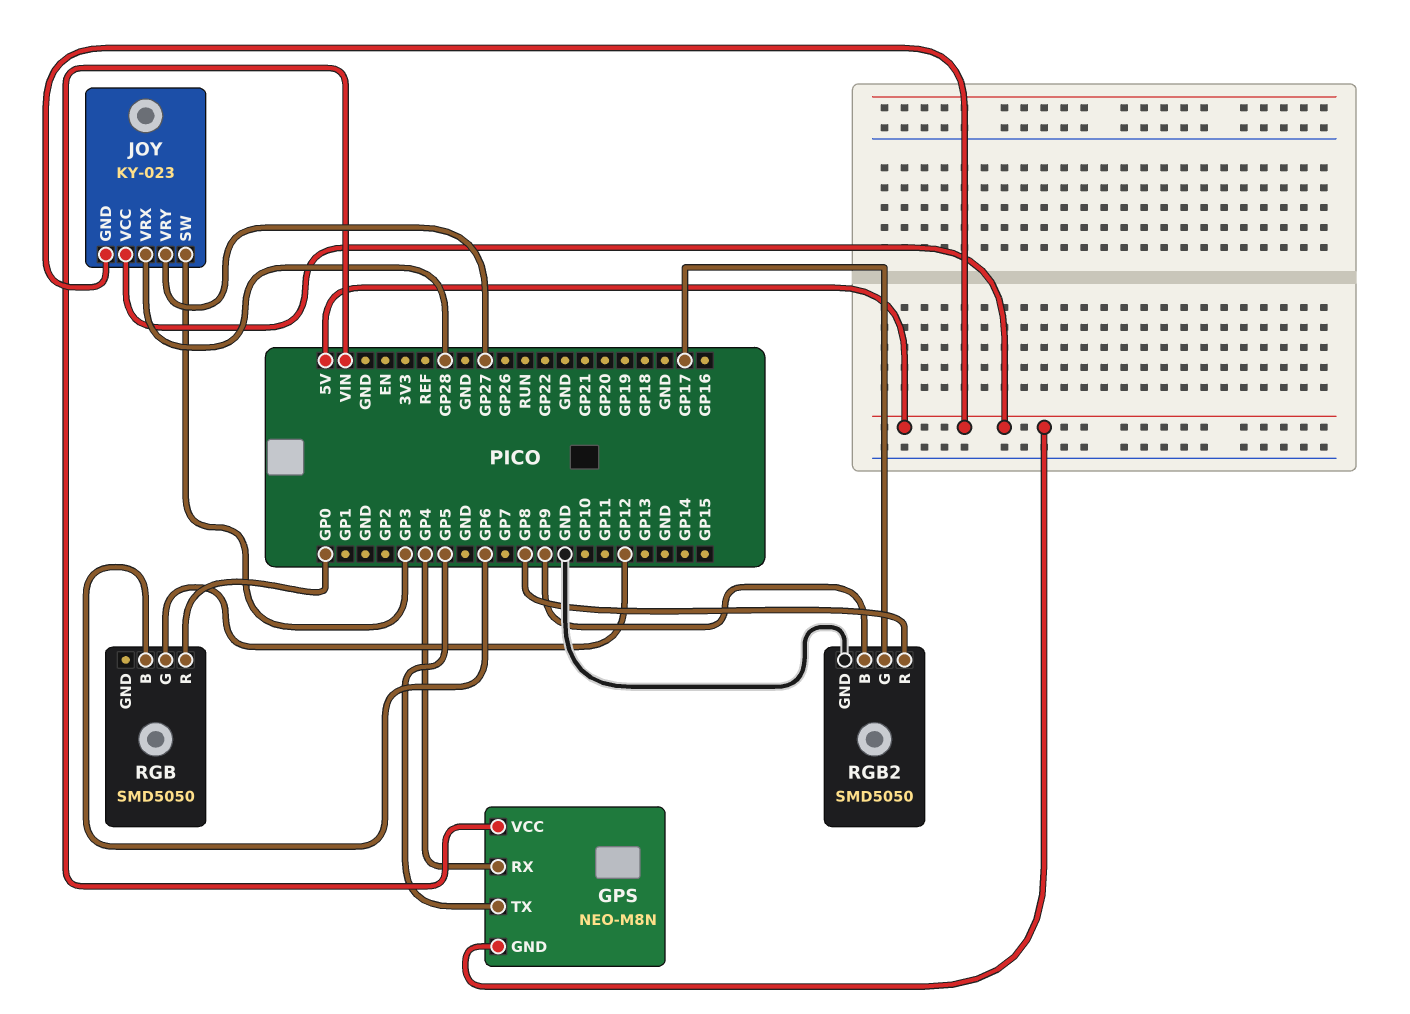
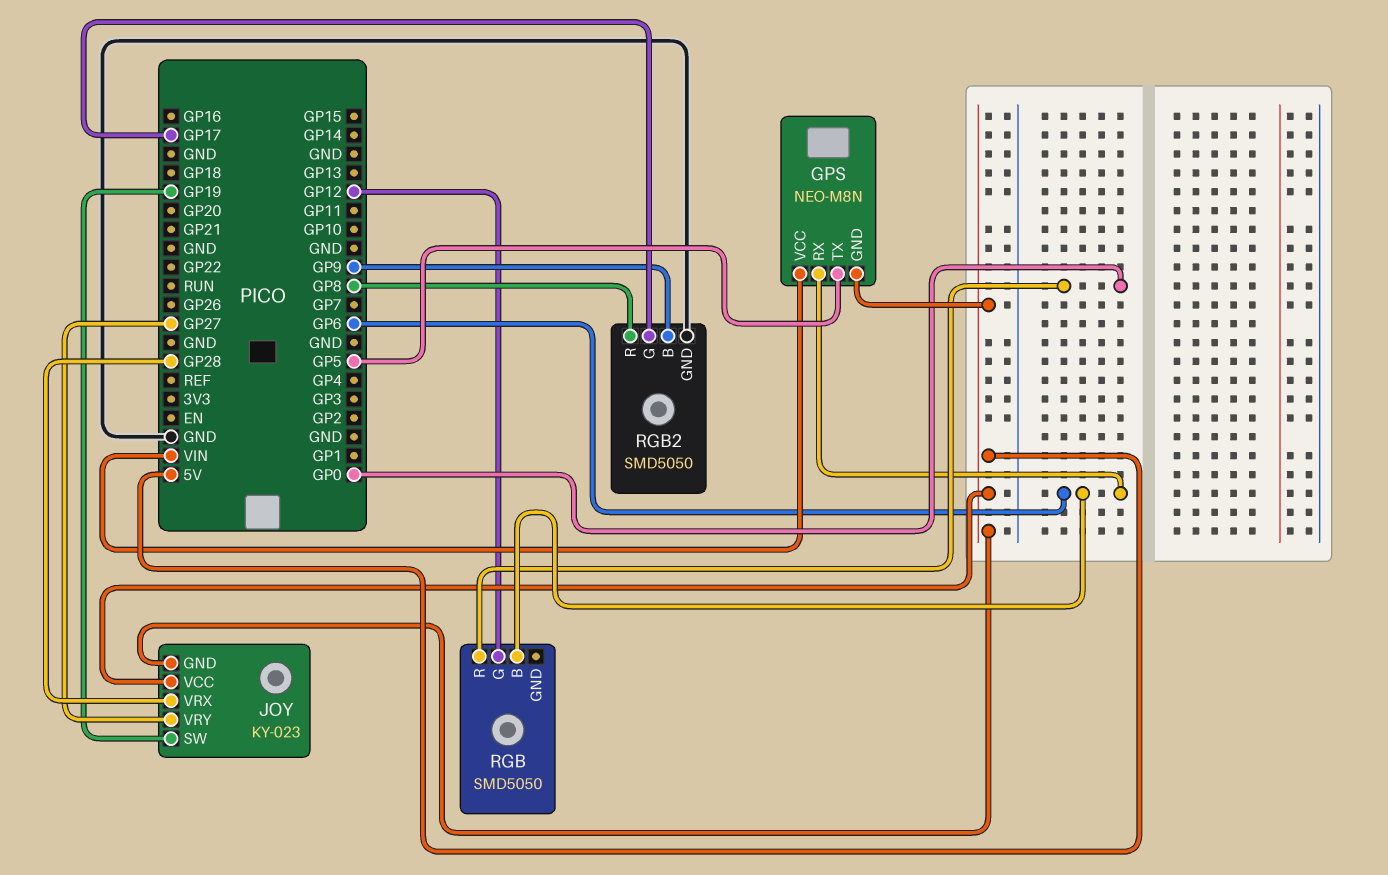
GPS pin RX: GP4 -> GP6
JOY pin SW: GP3 -> GP19

